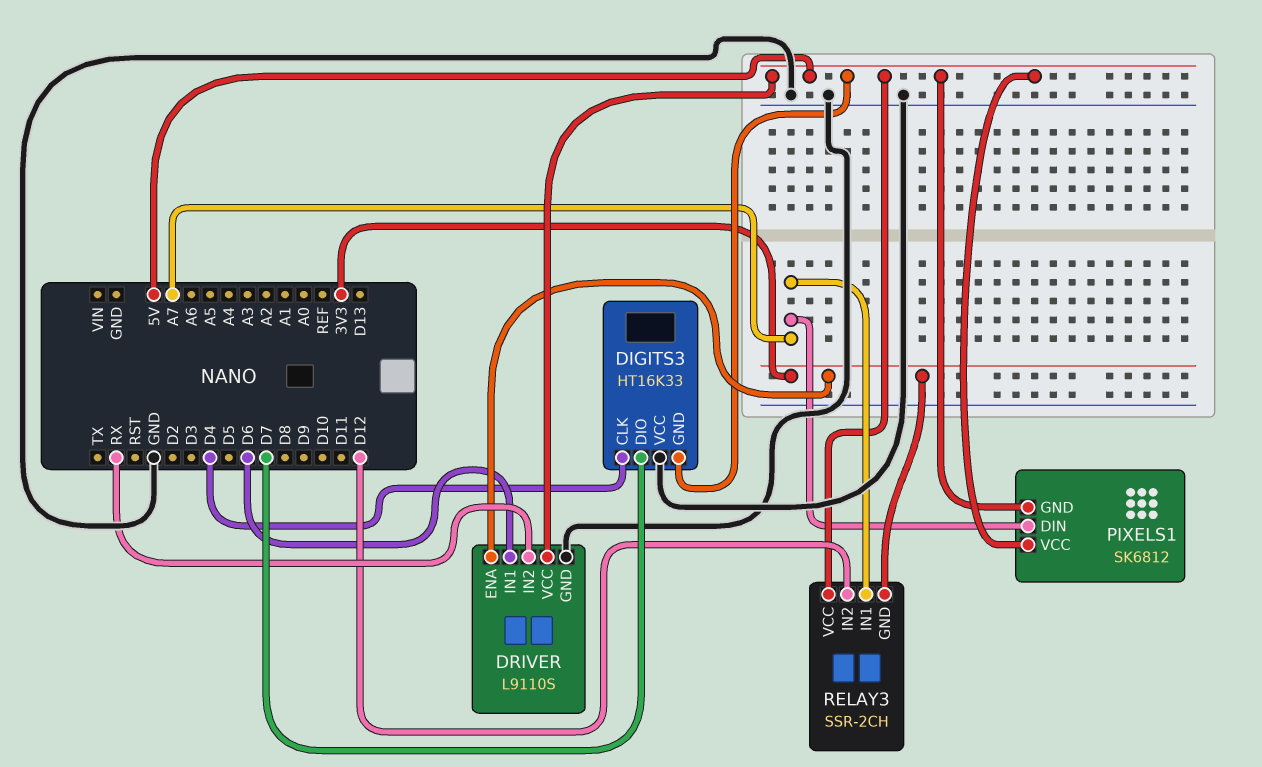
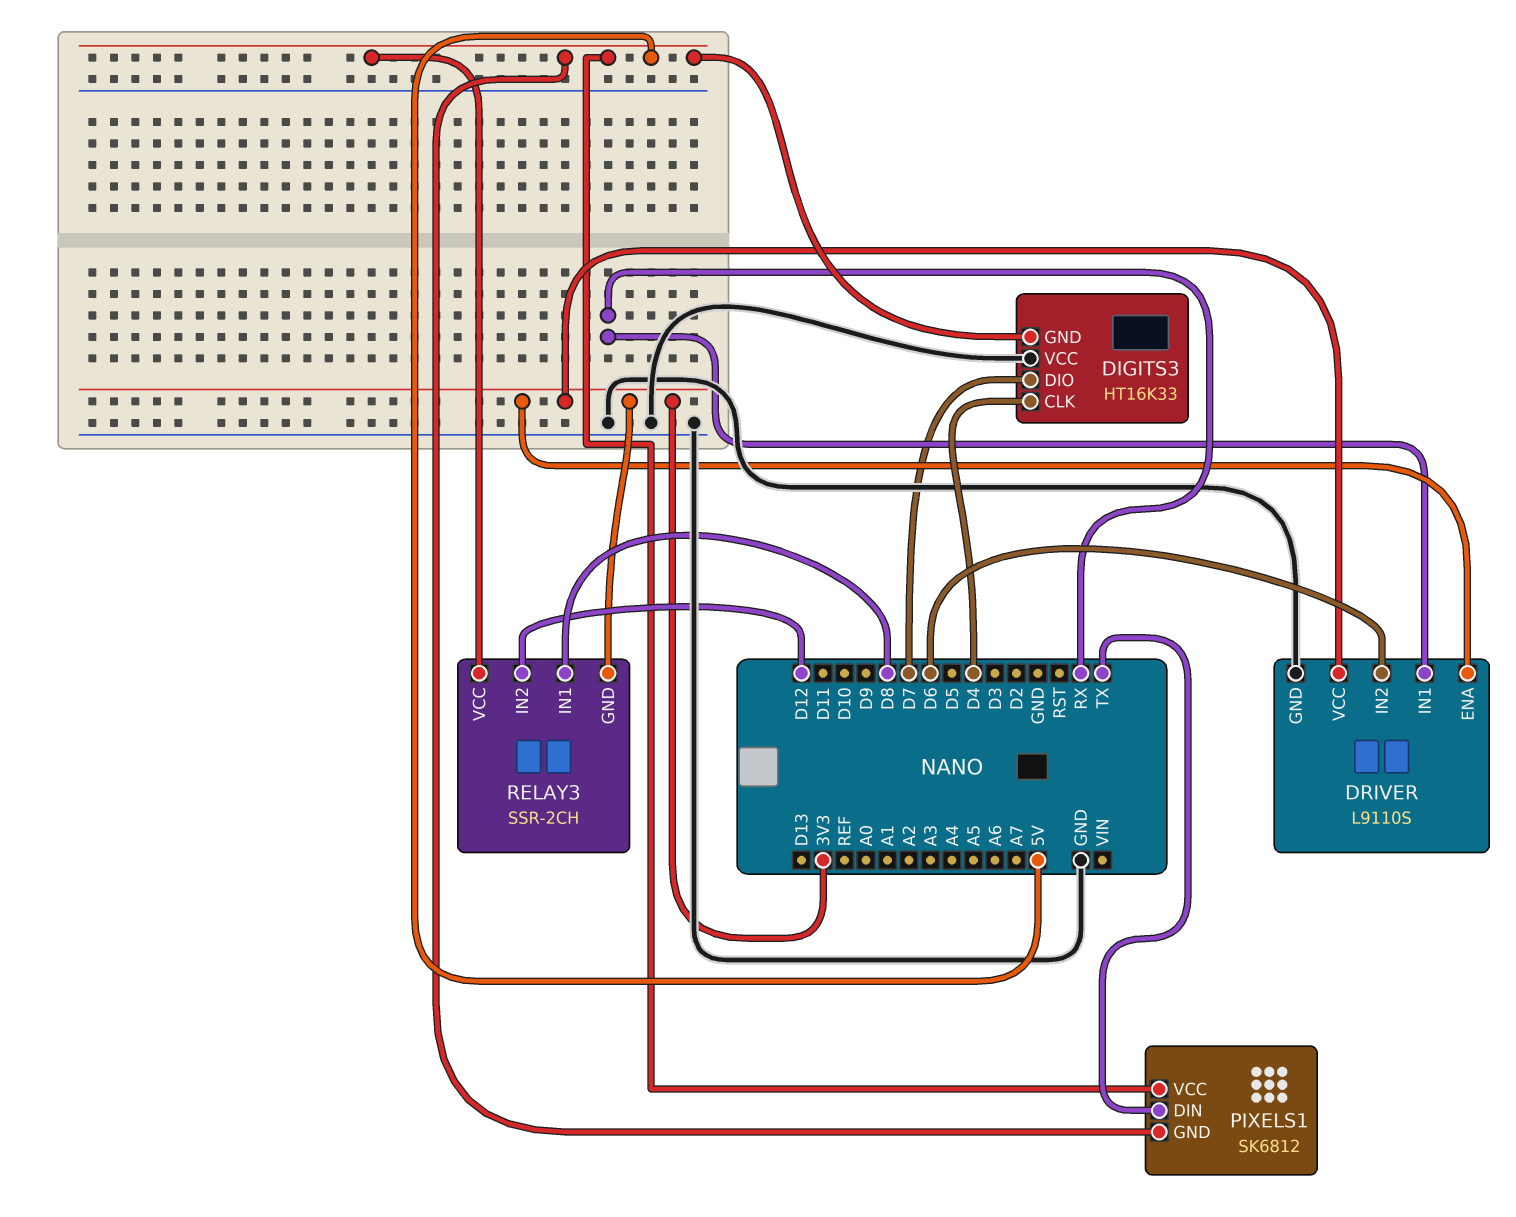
DRIVER pin IN1: D6 -> RX
DRIVER pin IN2: RX -> D6
DRIVER pin VCC: 5V -> 3V3
PIXELS1 pin DIN: A7 -> TX
RELAY3 pin IN1: A7 -> D8

